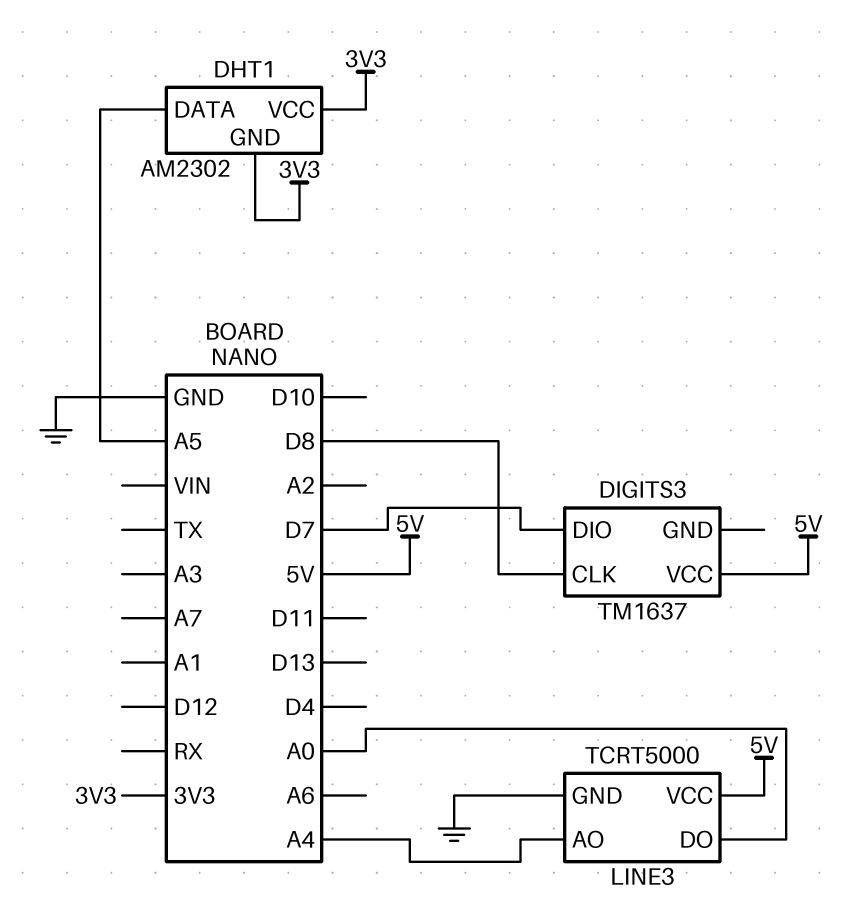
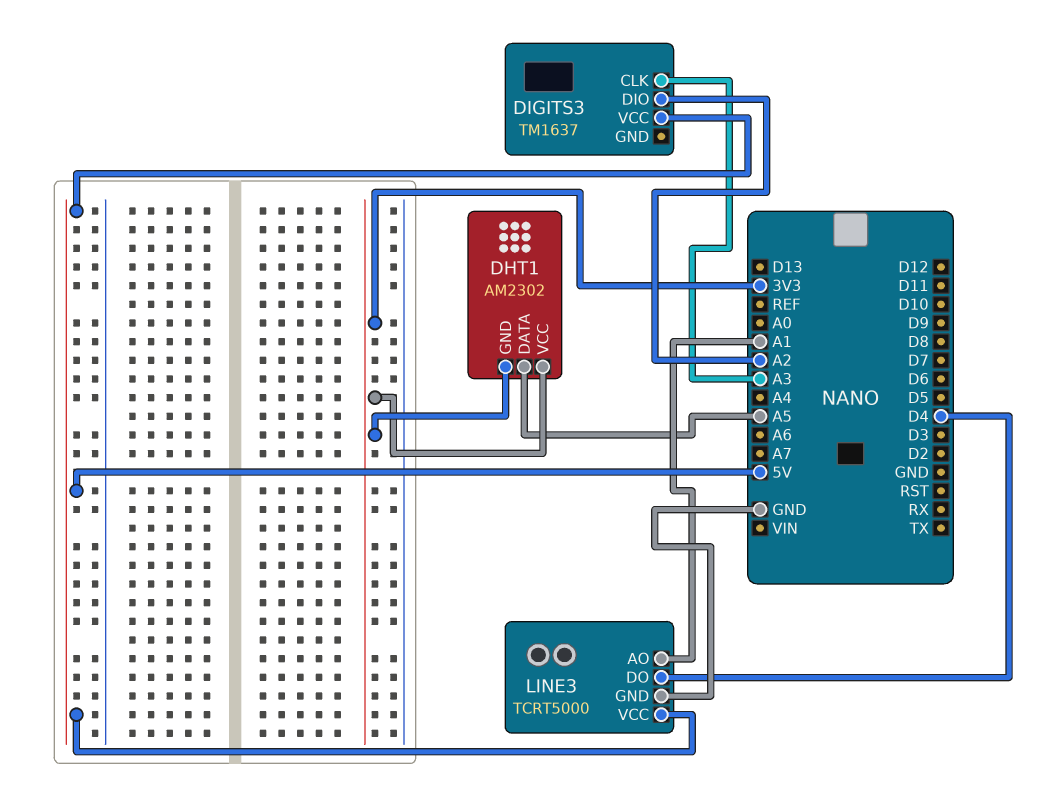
DIGITS3 pin CLK: D8 -> A3
DIGITS3 pin DIO: D7 -> A2
LINE3 pin AO: A4 -> A1
LINE3 pin DO: A0 -> D4

